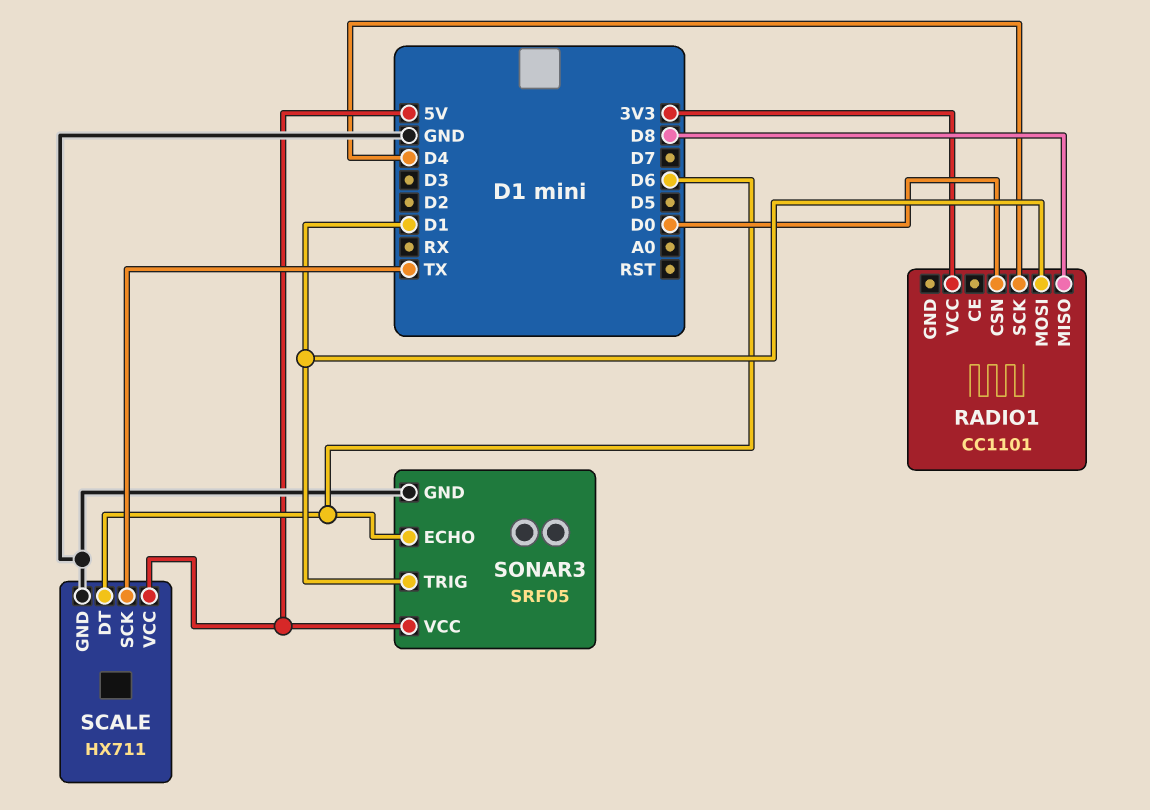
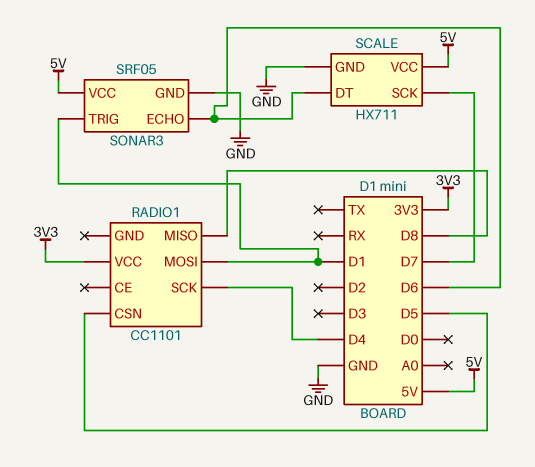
RADIO1 pin CSN: D0 -> D5
SCALE pin SCK: TX -> D7

